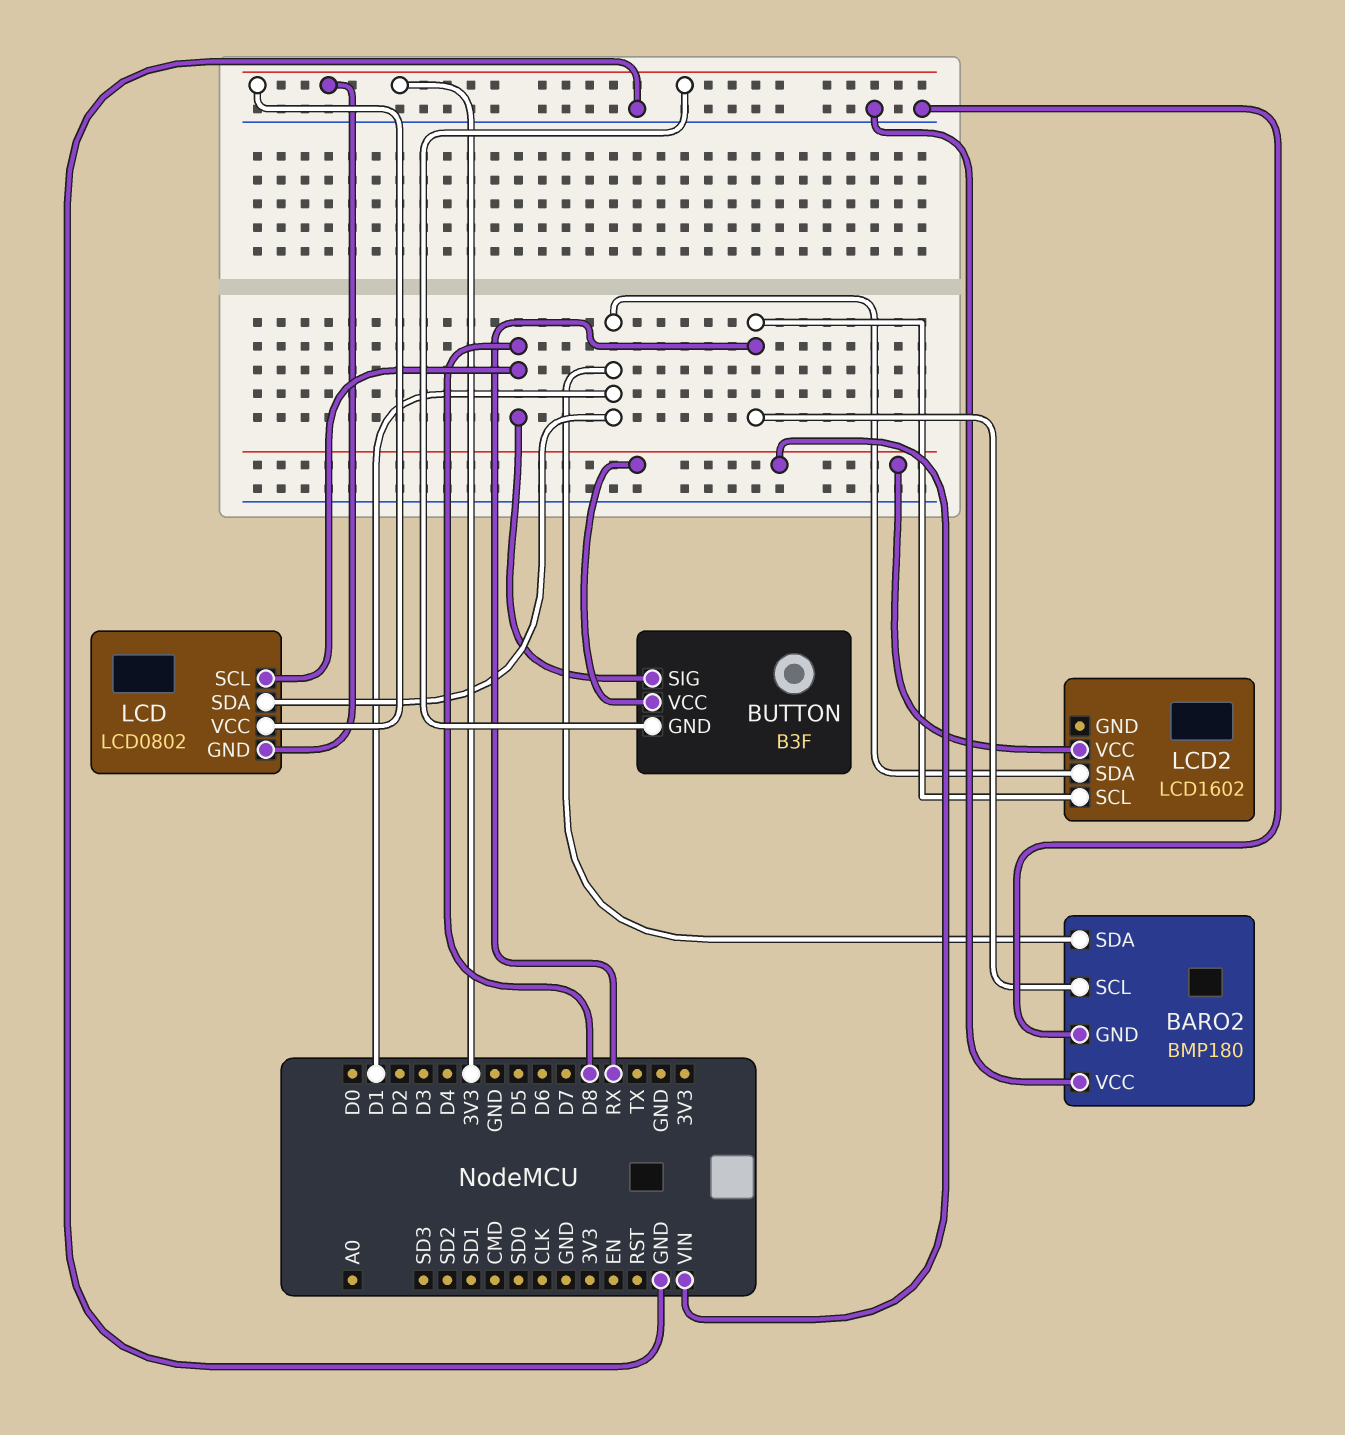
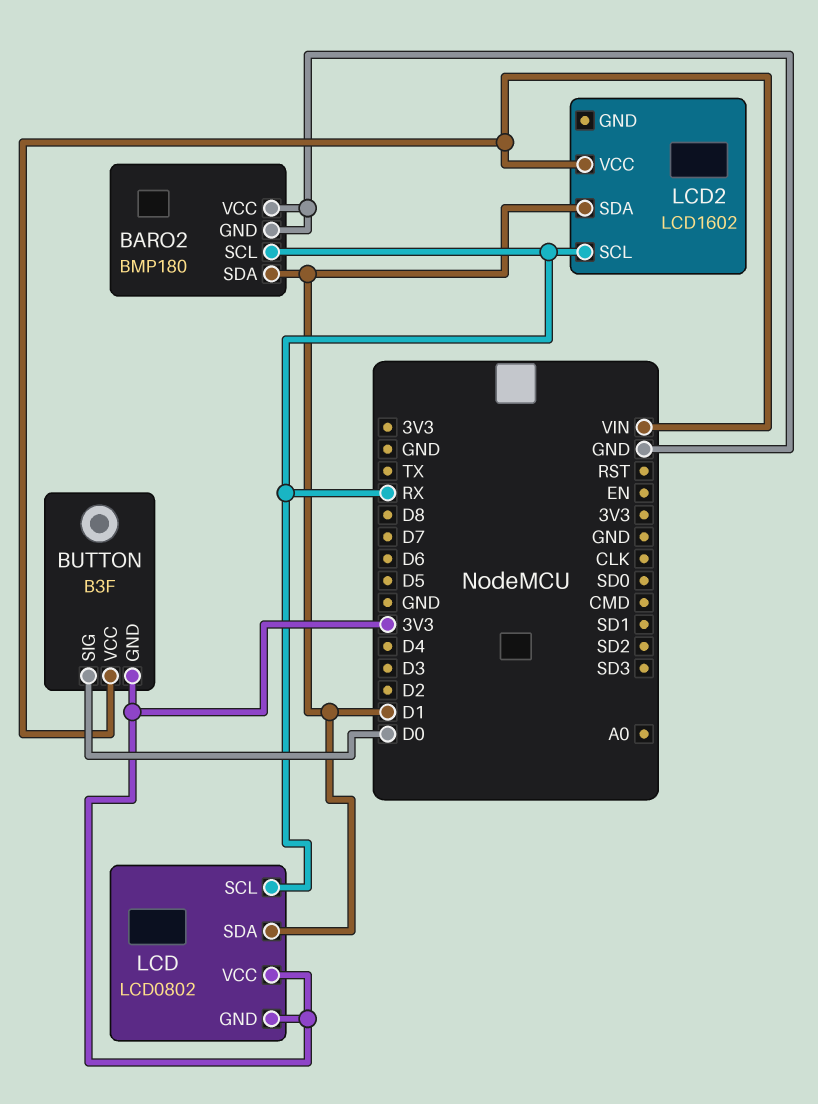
BUTTON pin SIG: D8 -> D0
LCD pin SCL: D8 -> RX

